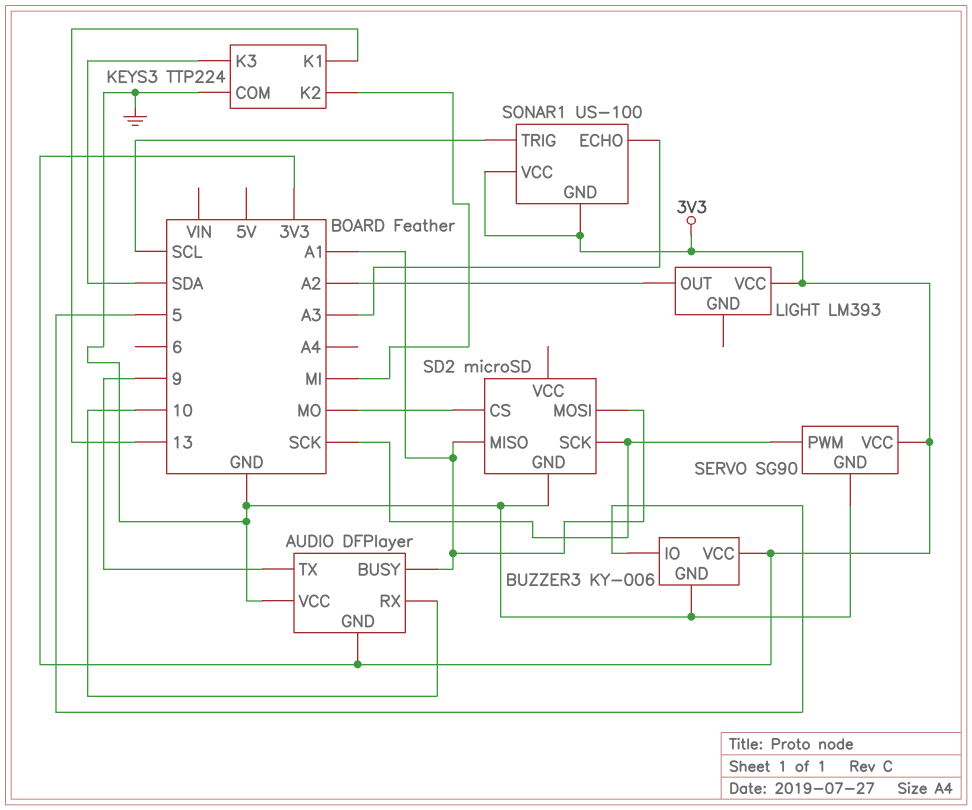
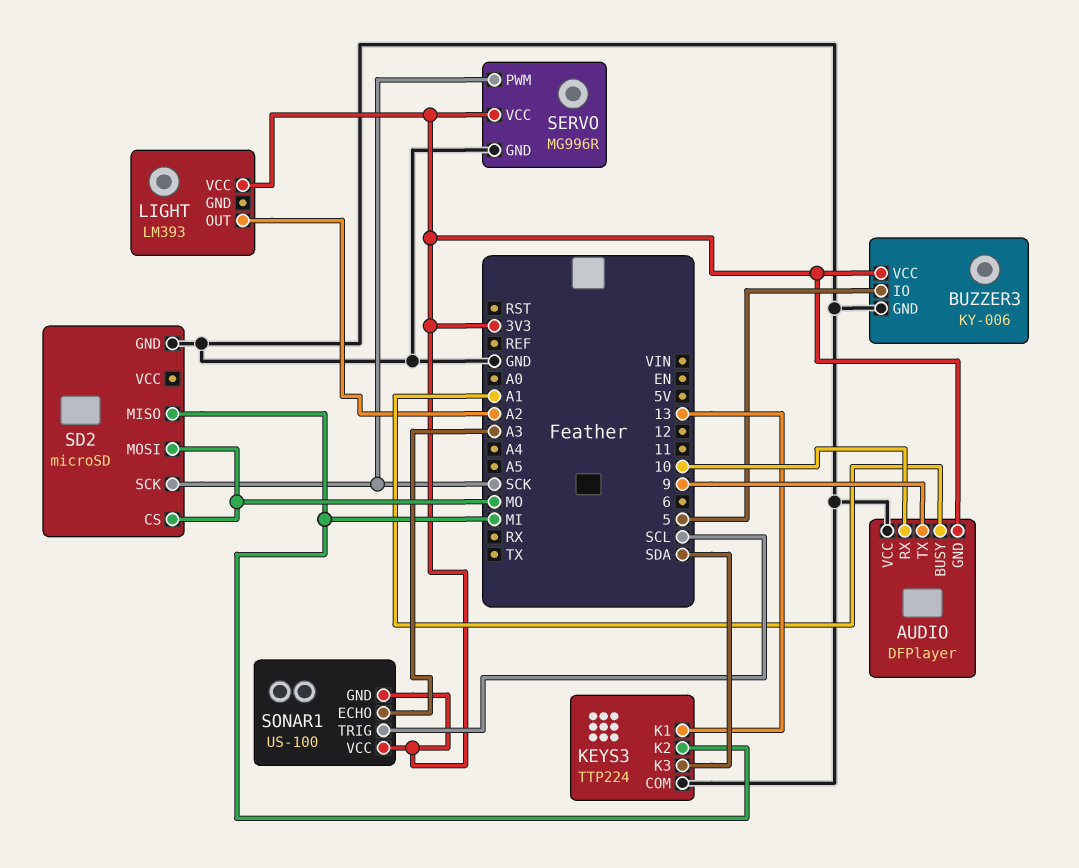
SD2 pin MISO: A1 -> MI
SD2 pin MOSI: A1 -> MO
SERVO: SG90 -> MG996R

